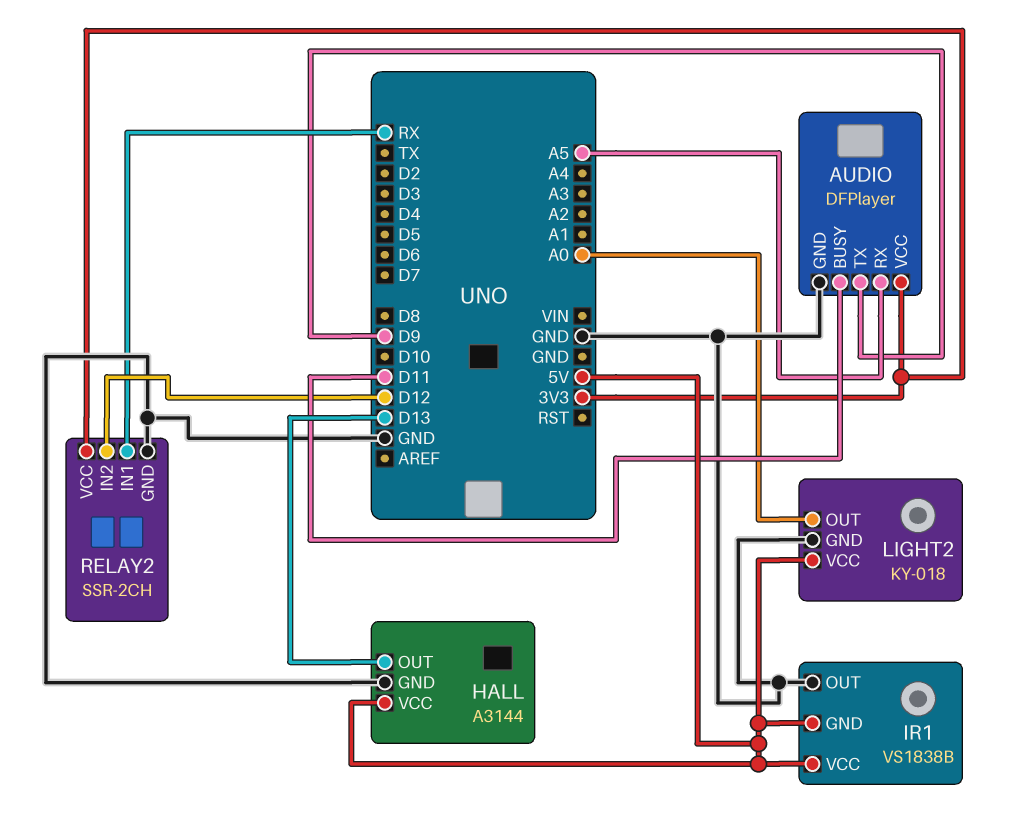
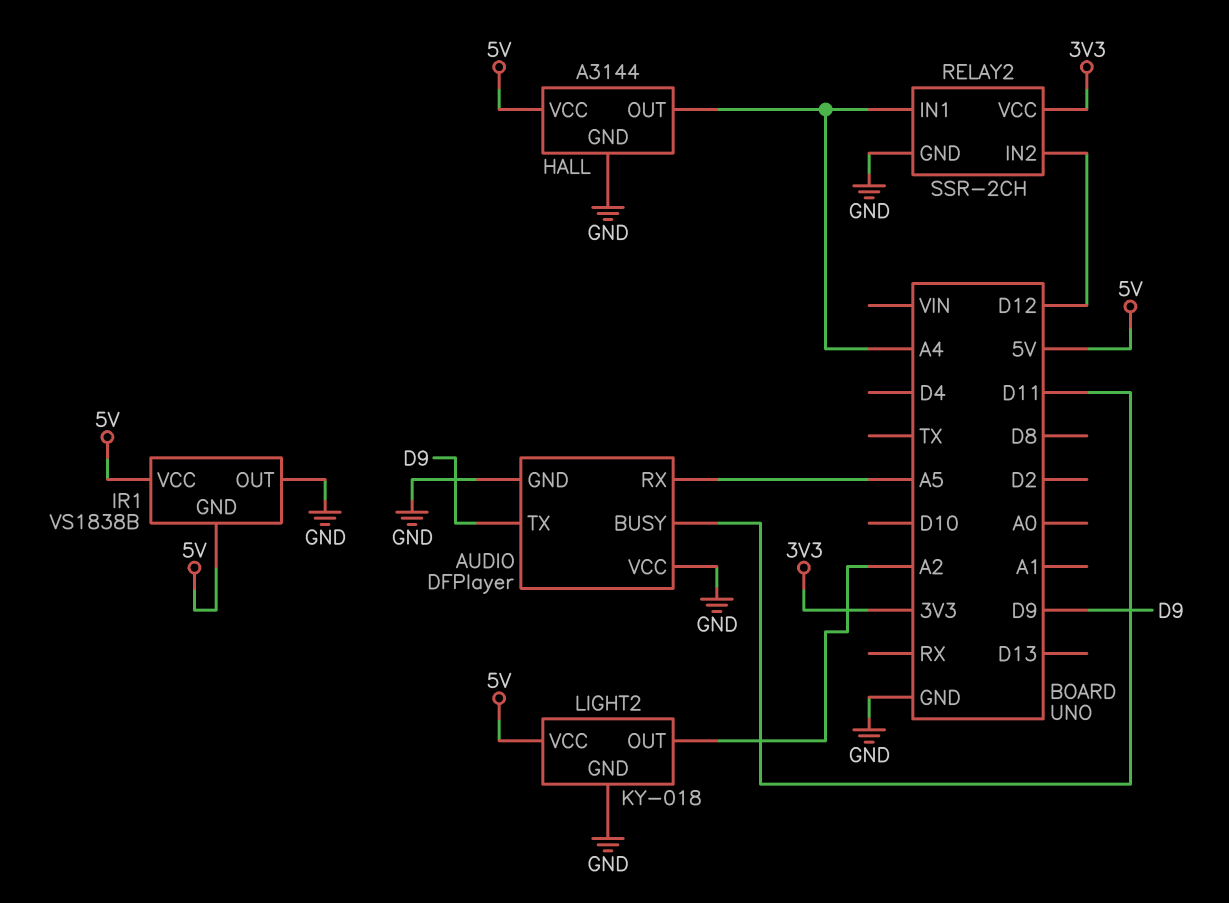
AUDIO pin VCC: 3V3 -> GND
HALL pin OUT: D13 -> A4
LIGHT2 pin OUT: A0 -> A2
RELAY2 pin IN1: RX -> A4

